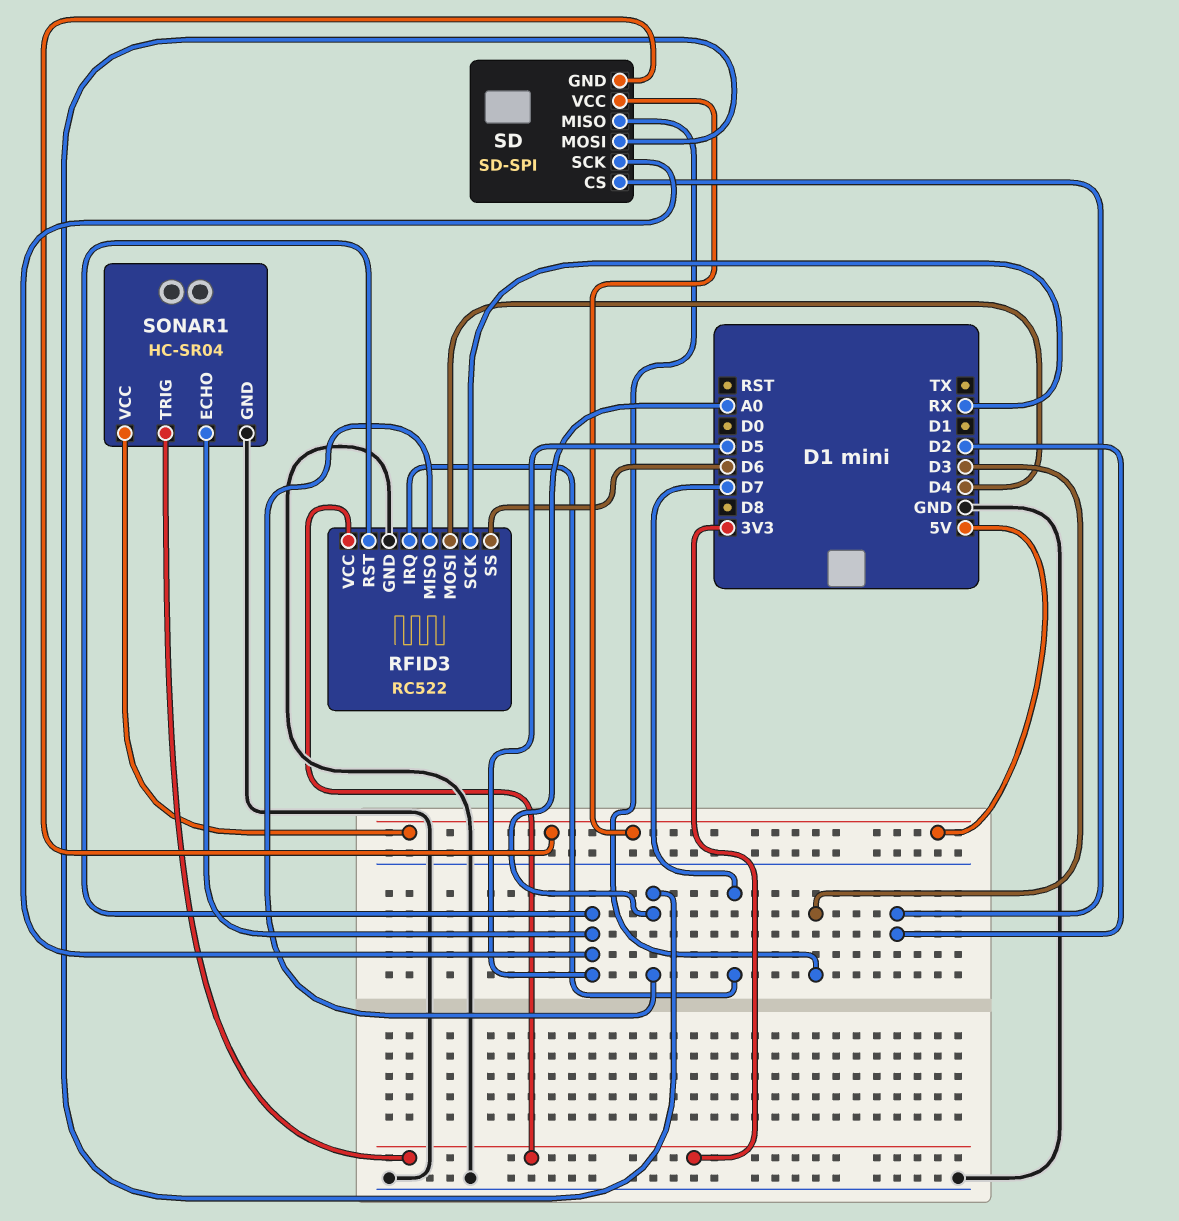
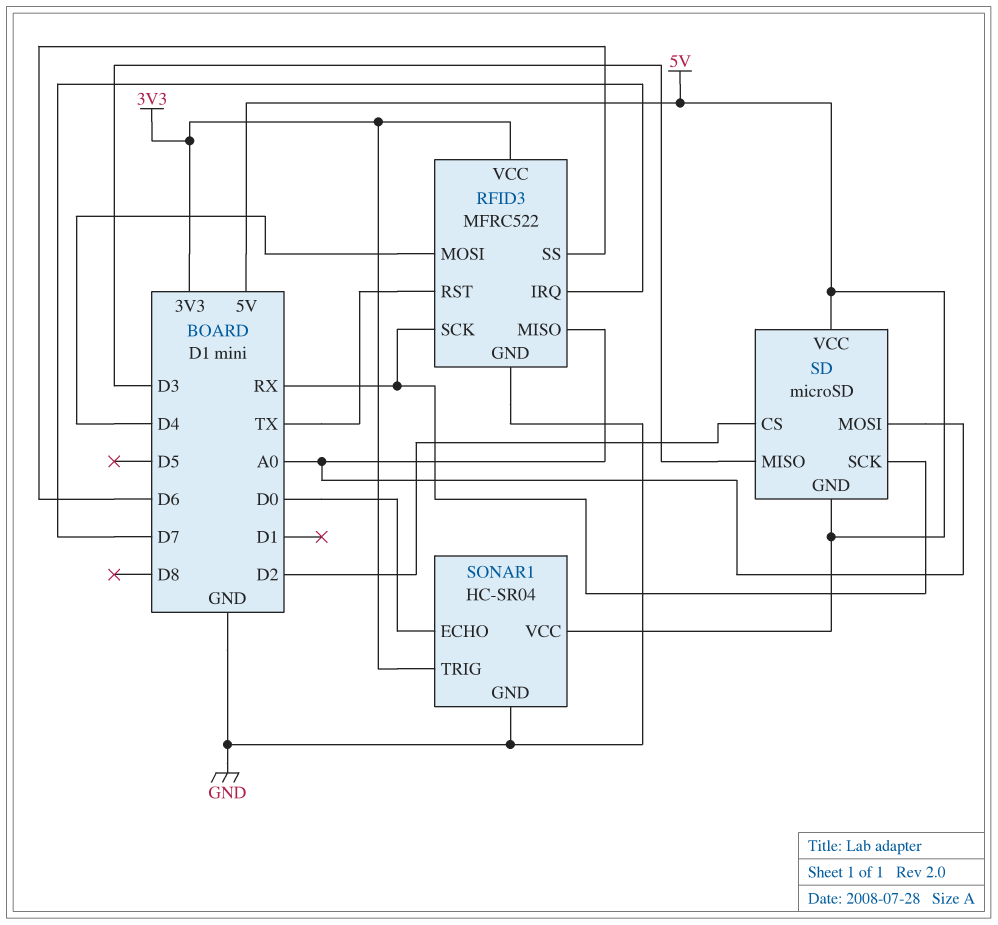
RFID3: RC522 -> MFRC522
RFID3 pin RST: D5 -> TX
SD: SD-SPI -> microSD
SD pin SCK: D5 -> RX
SONAR1 pin ECHO: D5 -> D0

